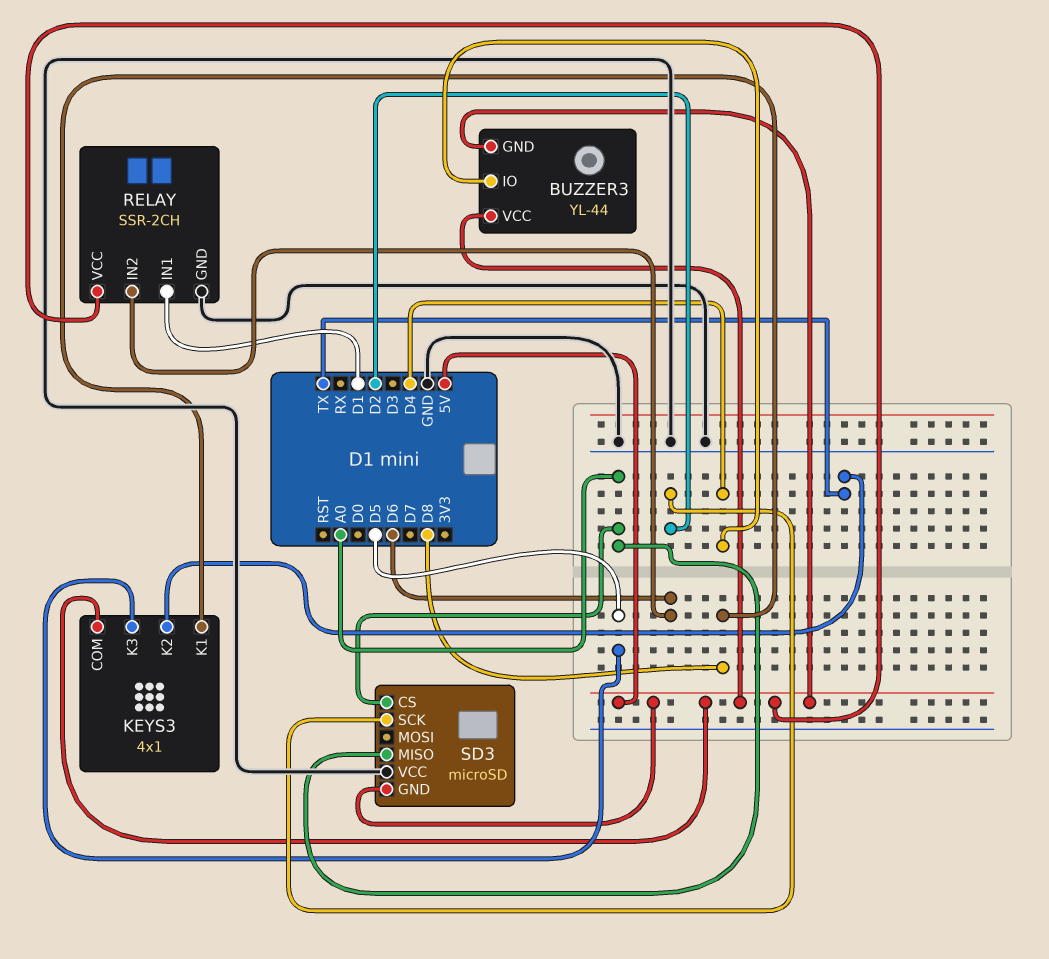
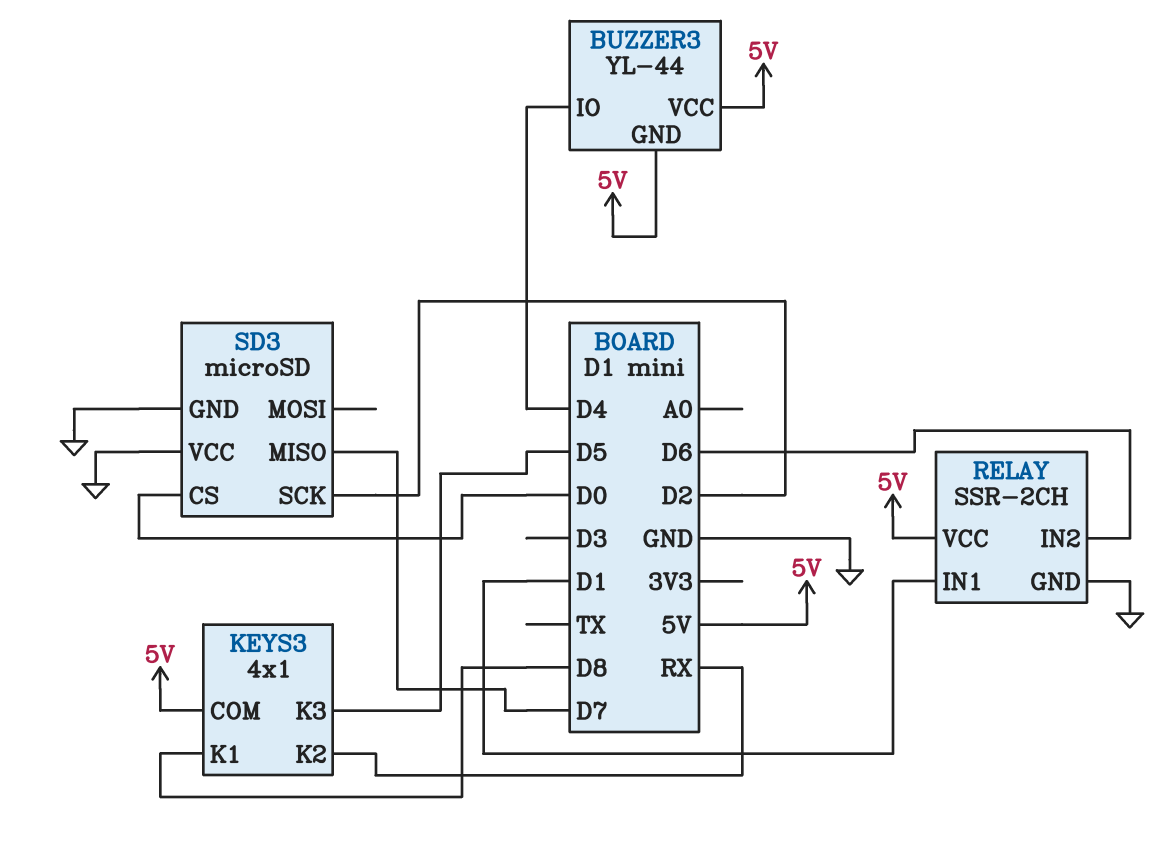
KEYS3 pin K2: TX -> RX
SD3 pin CS: A0 -> D0
SD3 pin GND: 5V -> GND
SD3 pin MISO: A0 -> D7

